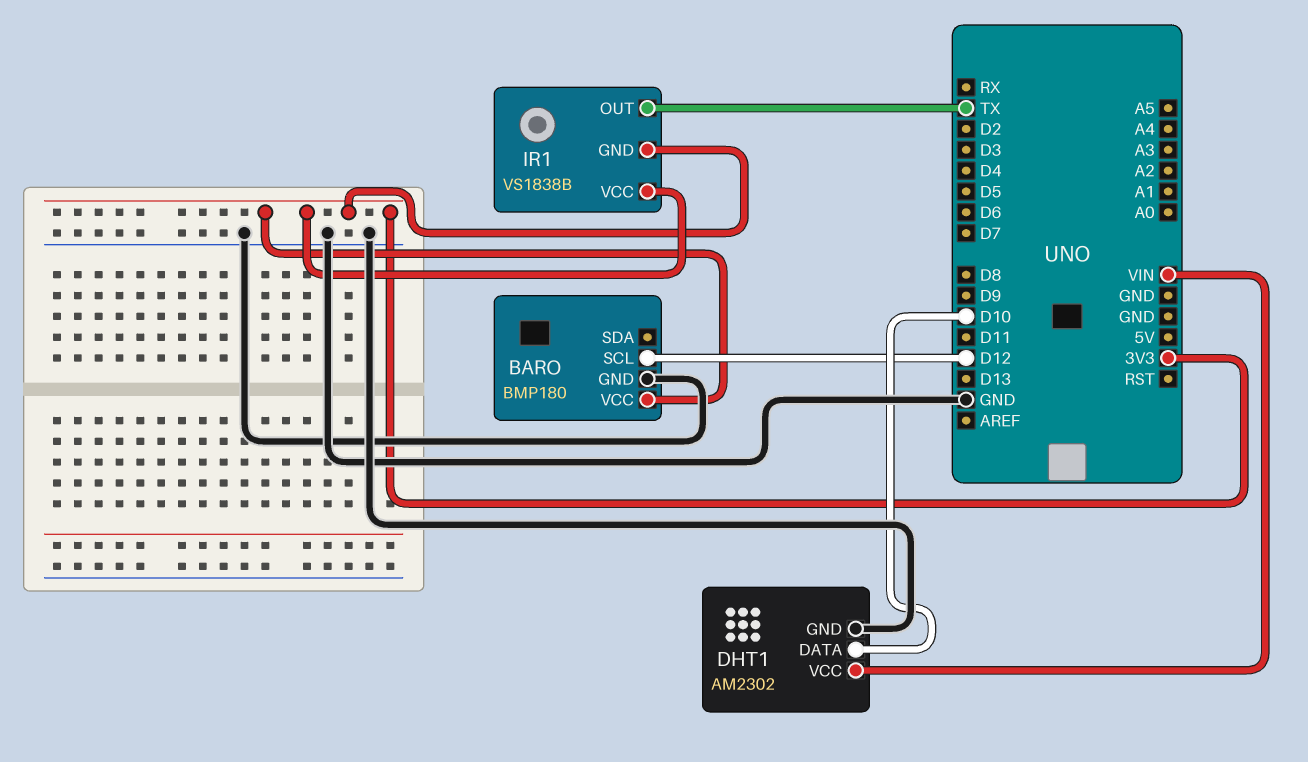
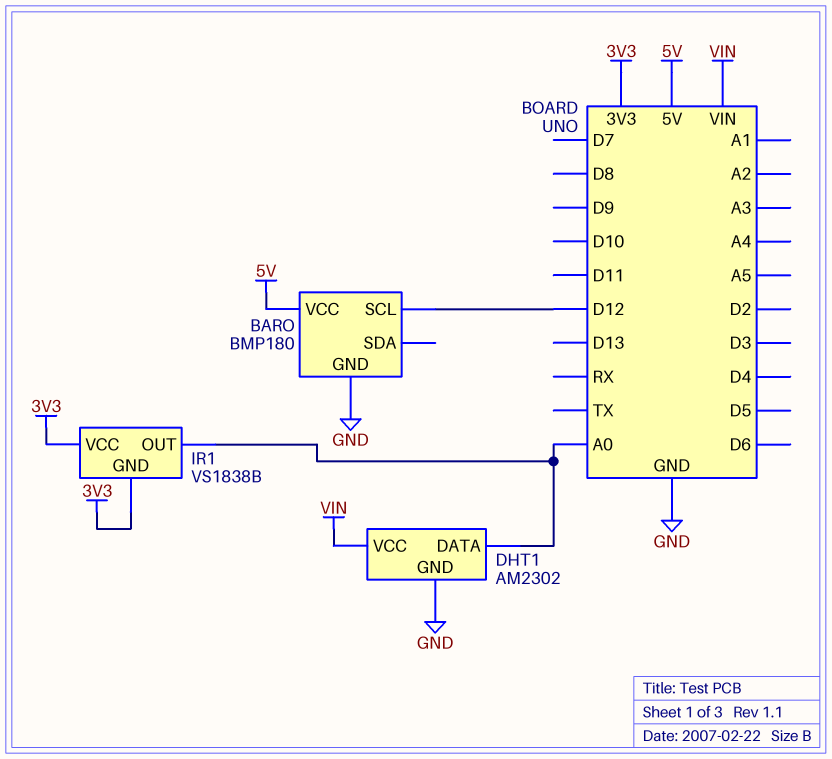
BARO pin VCC: 3V3 -> 5V
DHT1 pin DATA: D10 -> A0
IR1 pin OUT: TX -> A0

